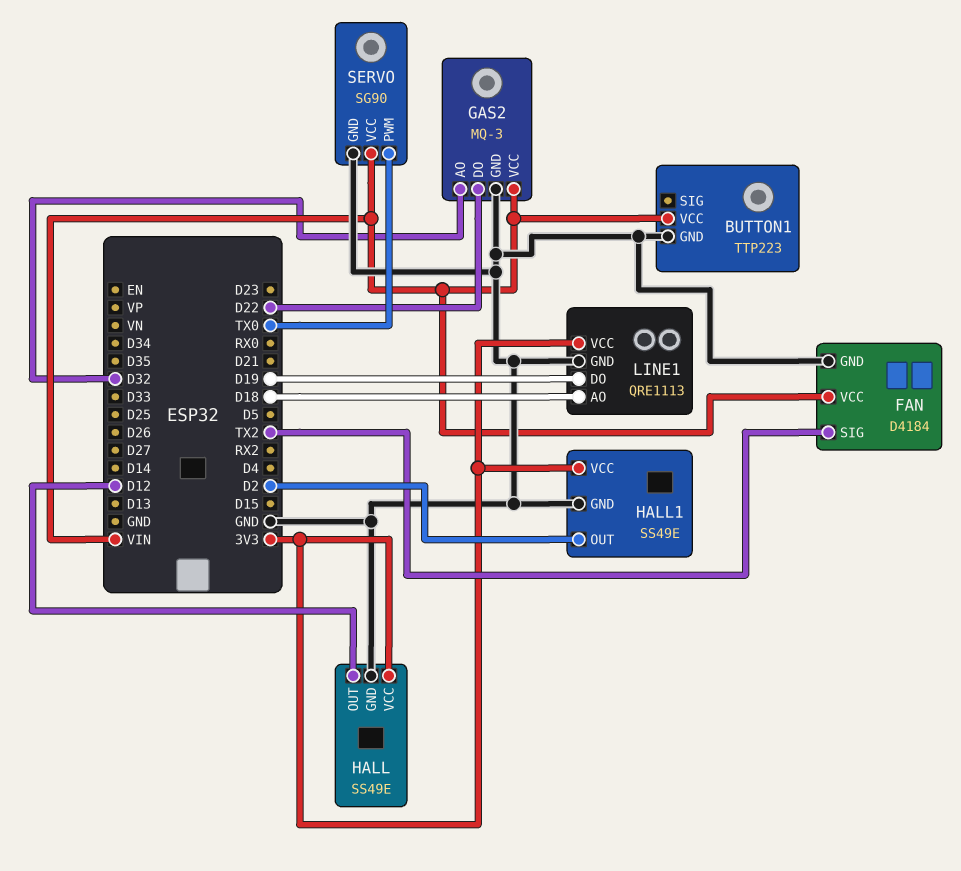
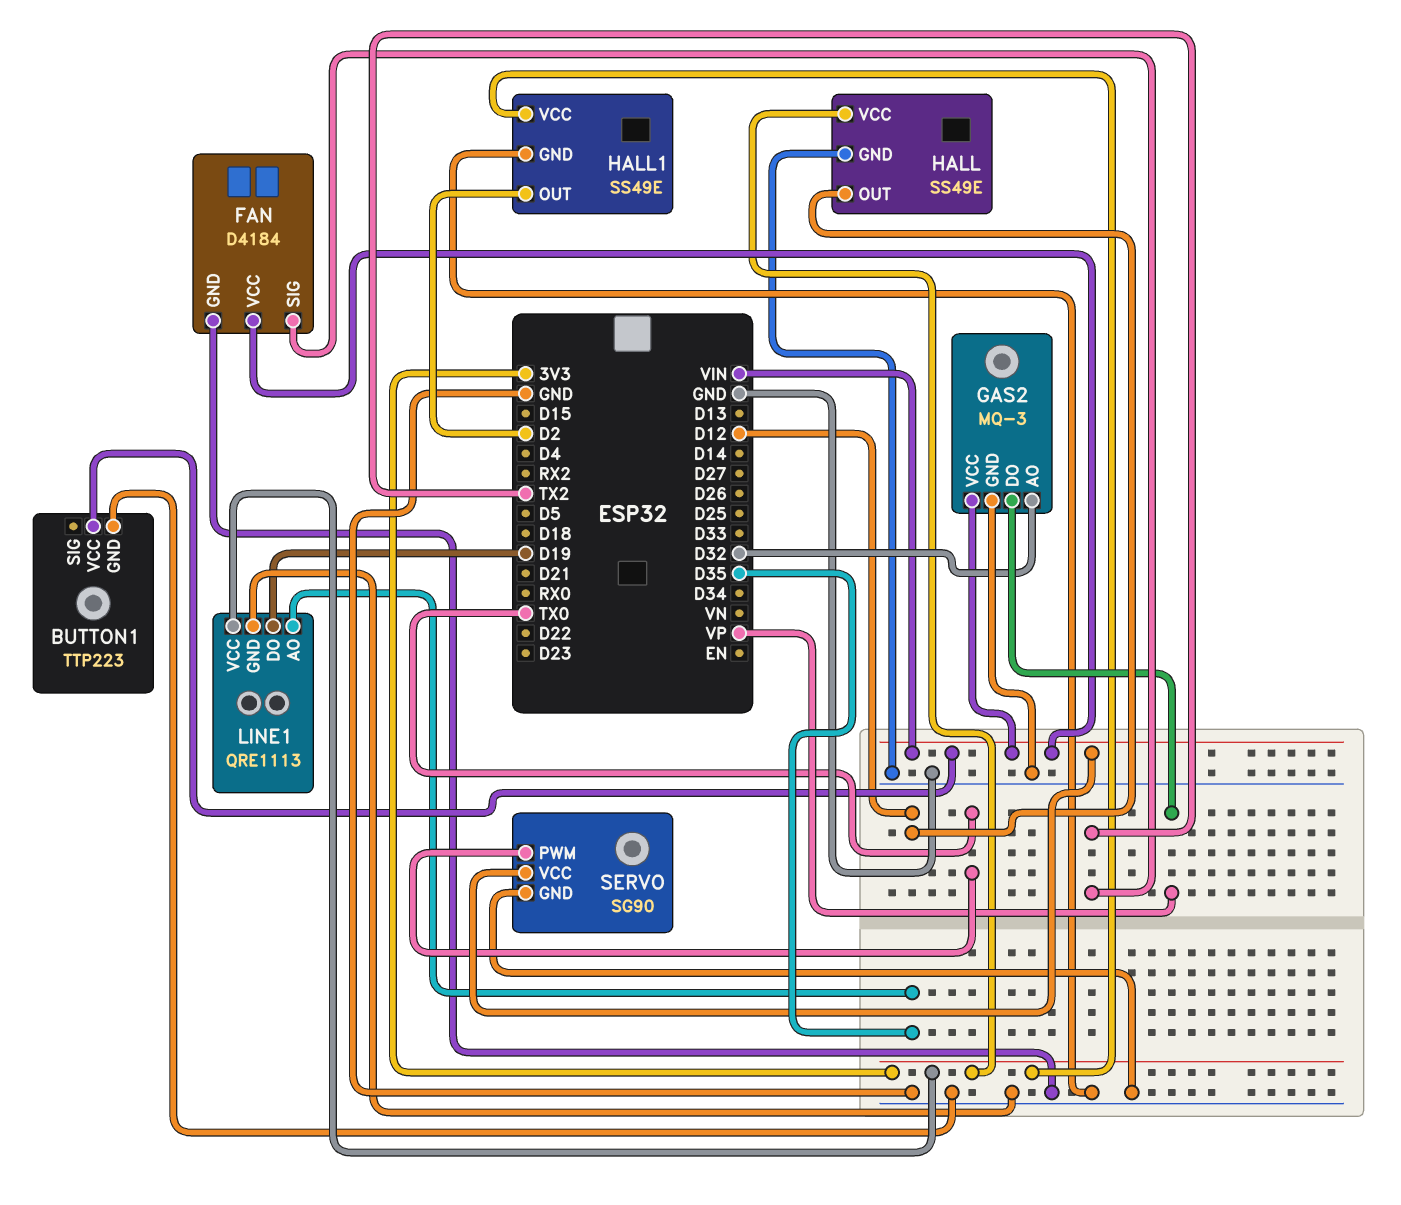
GAS2 pin DO: D22 -> VP
LINE1 pin AO: D18 -> D35

